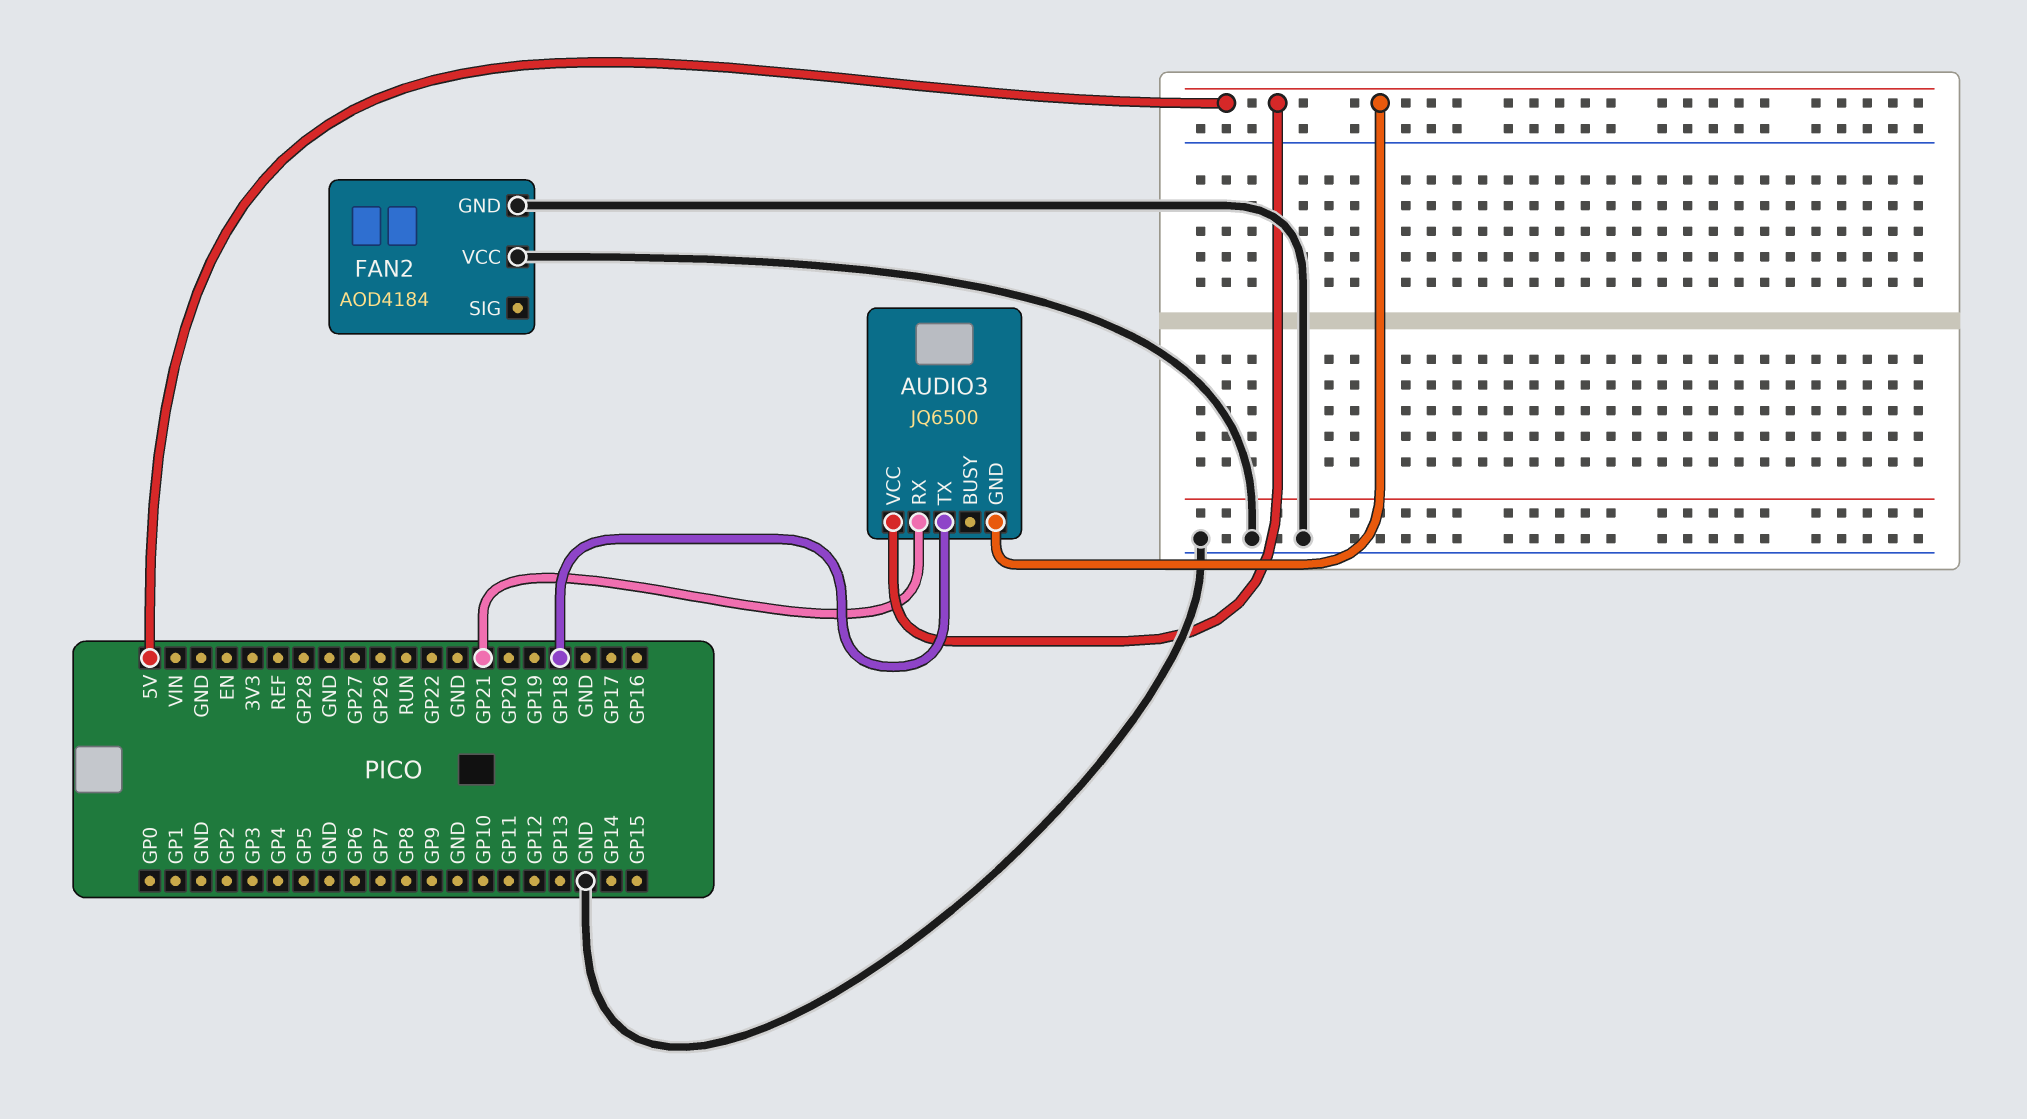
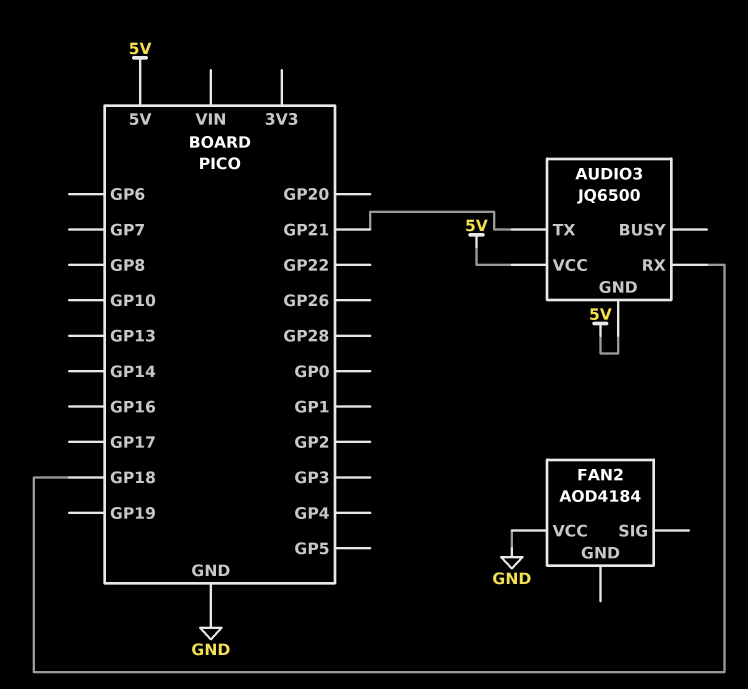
AUDIO3 pin RX: GP21 -> GP18
AUDIO3 pin TX: GP18 -> GP21
FAN2 pin GND: GND -> none

